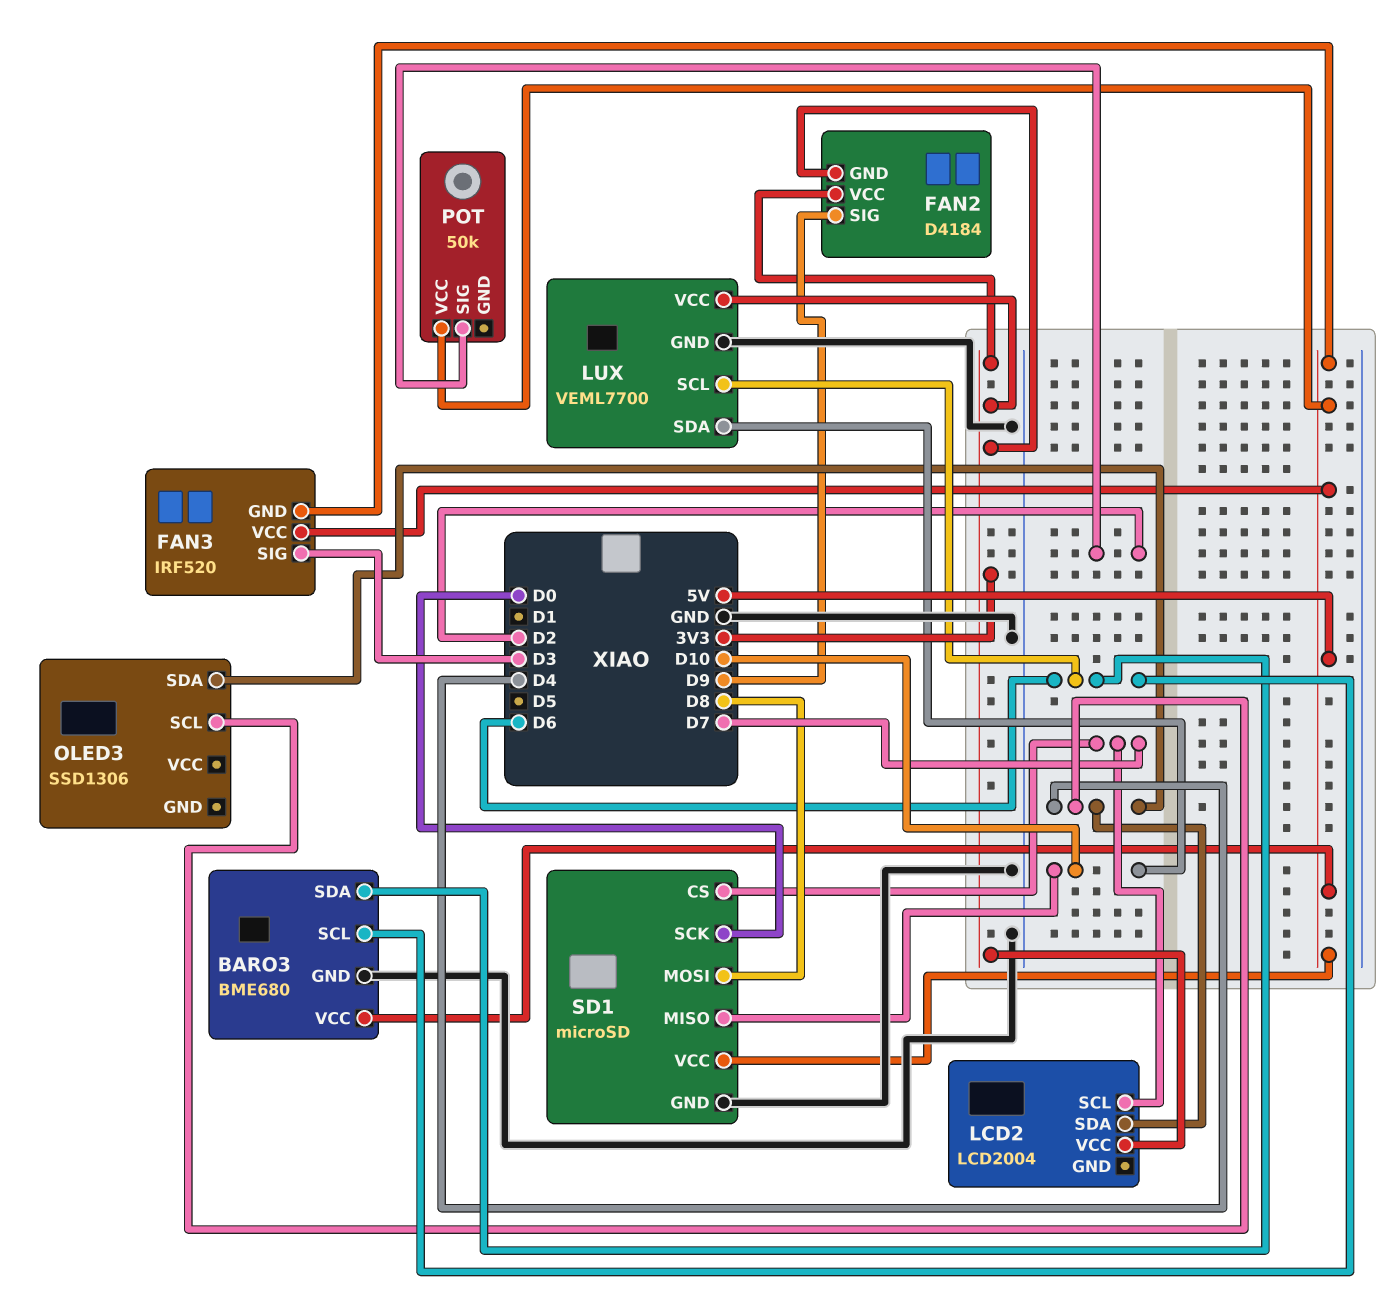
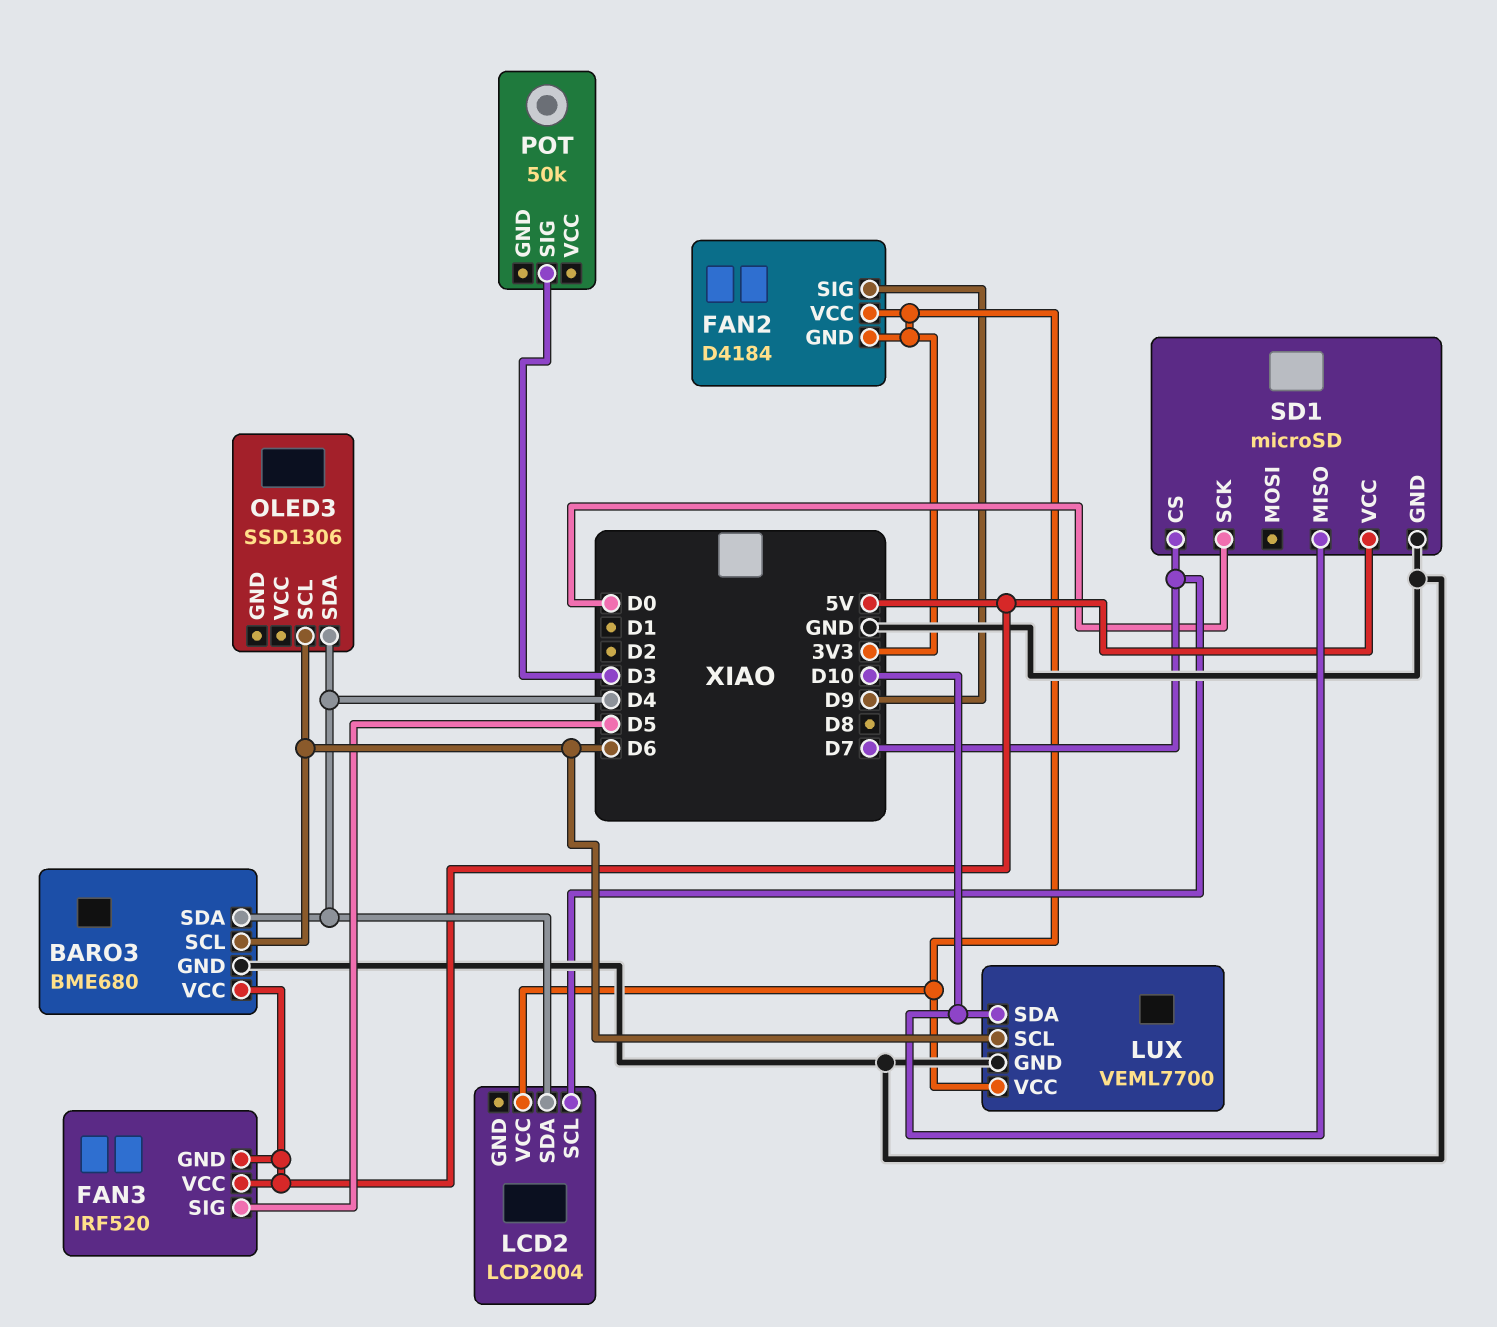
BARO3 pin SDA: D6 -> D4
FAN3 pin SIG: D3 -> D5
OLED3 pin SCL: D4 -> D6
POT pin SIG: D2 -> D3
POT pin VCC: 5V -> none
SD1 pin MOSI: D8 -> none

